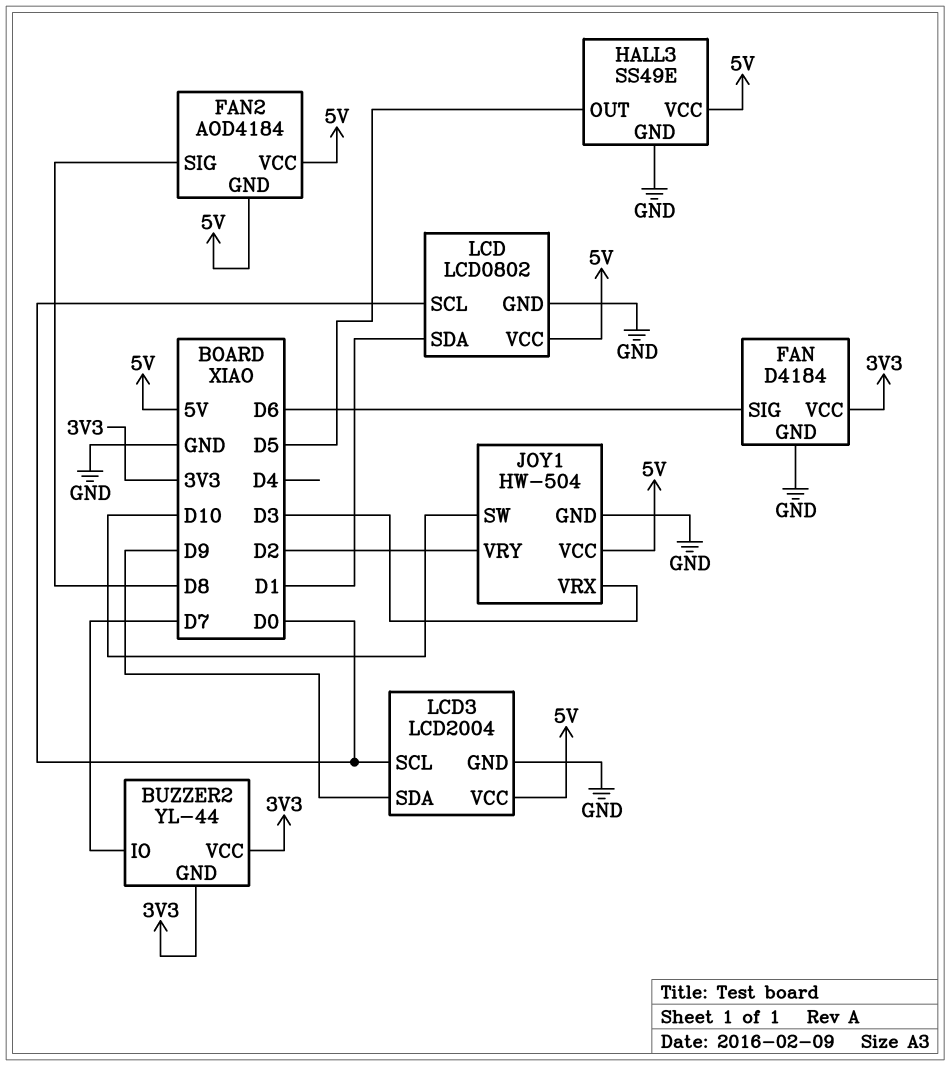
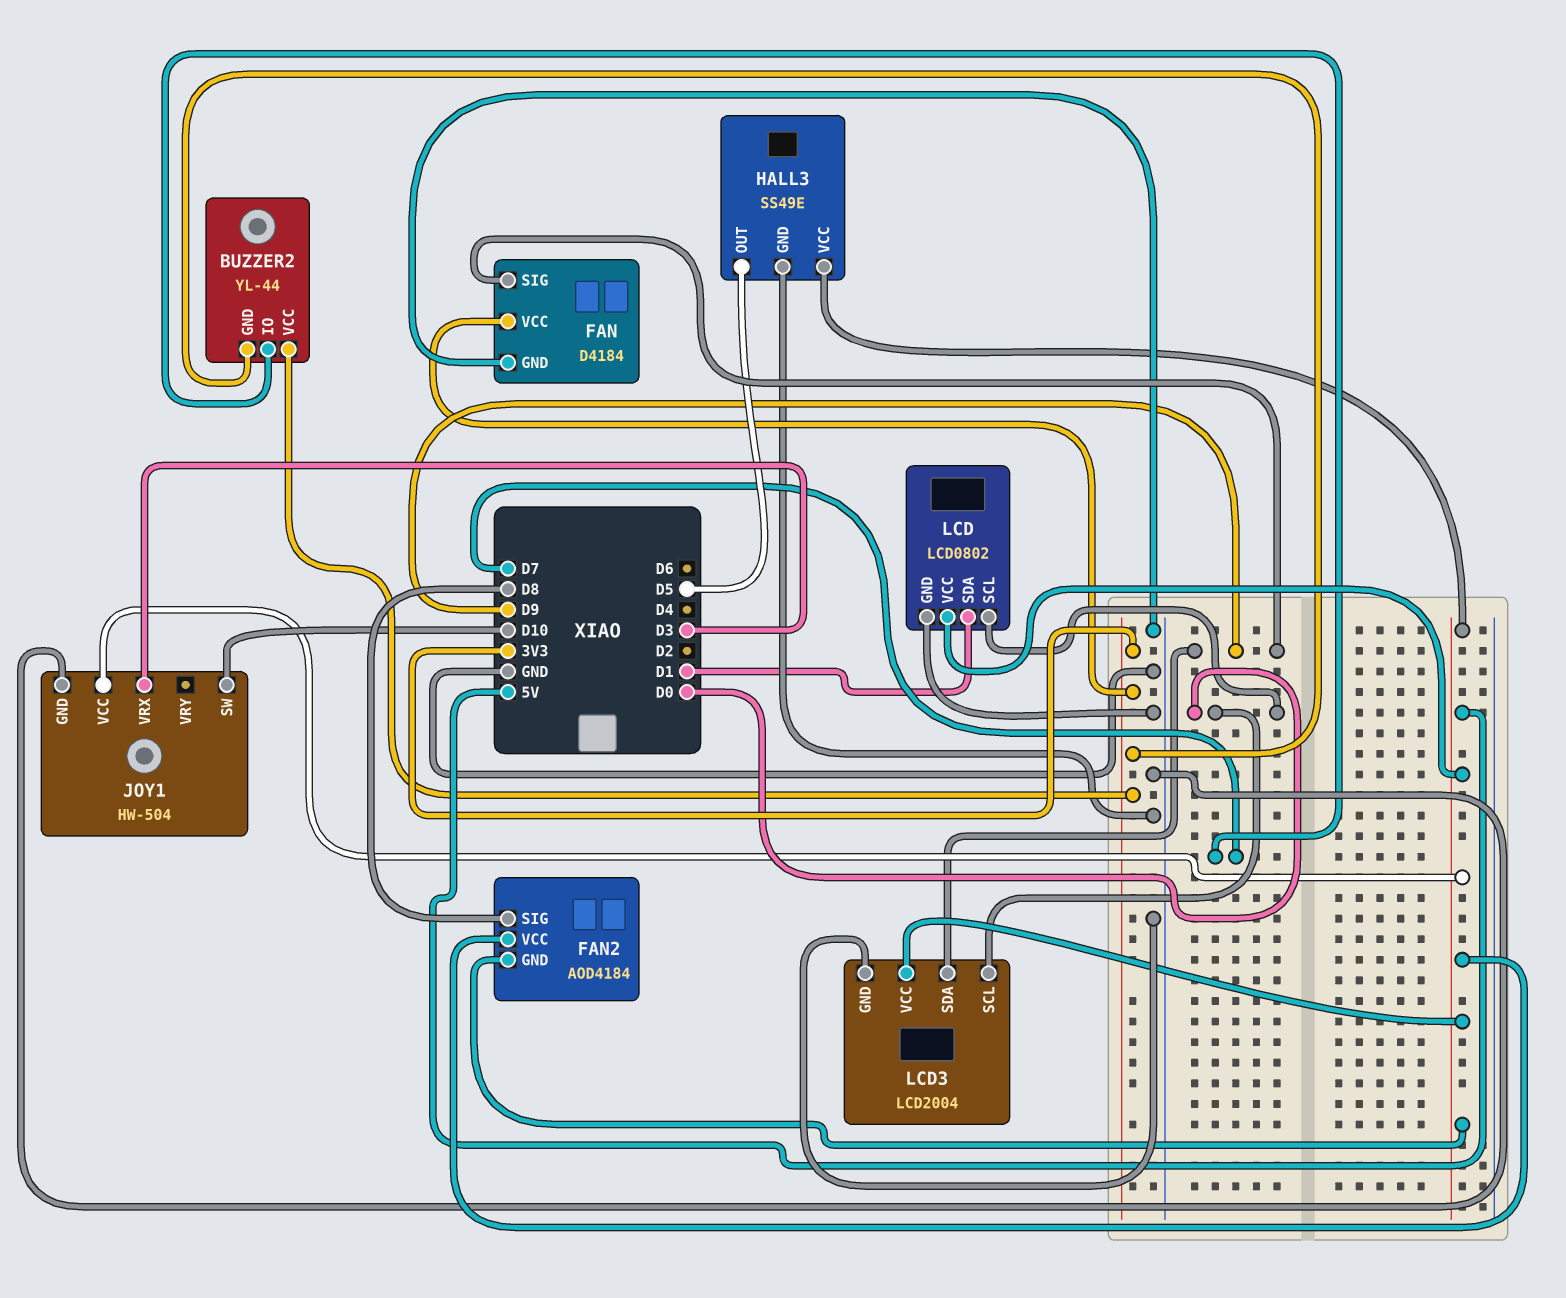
FAN pin SIG: D6 -> D9
JOY1 pin VRY: D2 -> none

